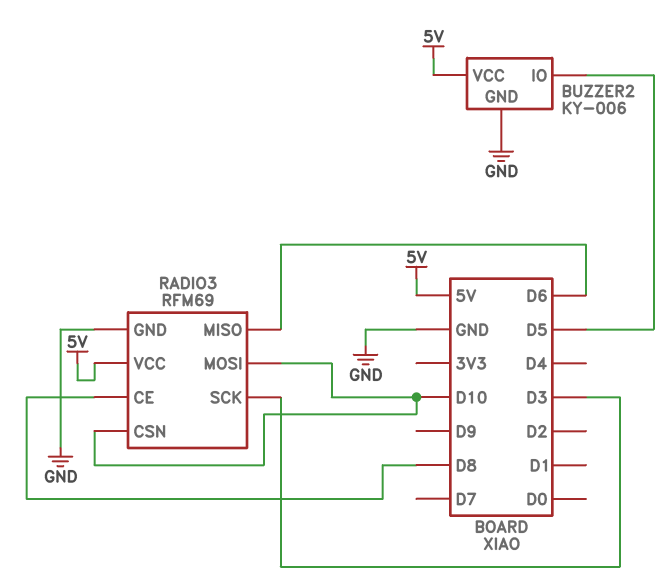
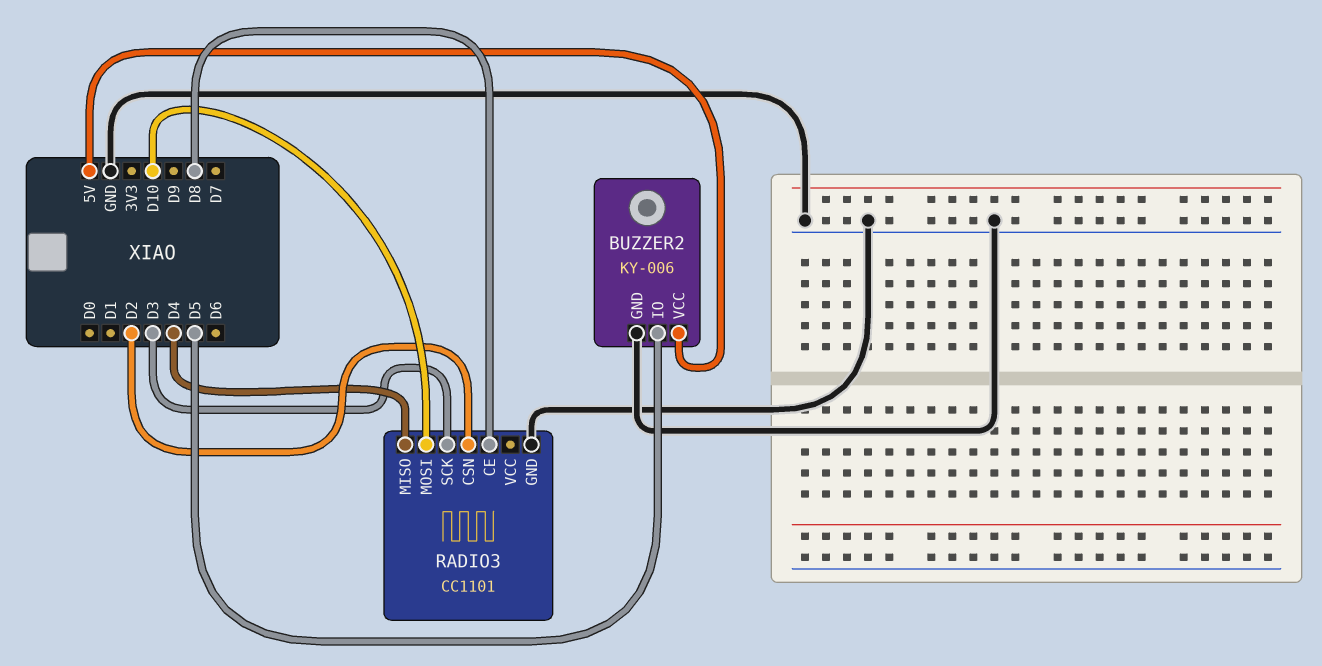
RADIO3: RFM69 -> CC1101
RADIO3 pin CSN: D10 -> D2
RADIO3 pin MISO: D6 -> D4
RADIO3 pin VCC: 5V -> none

